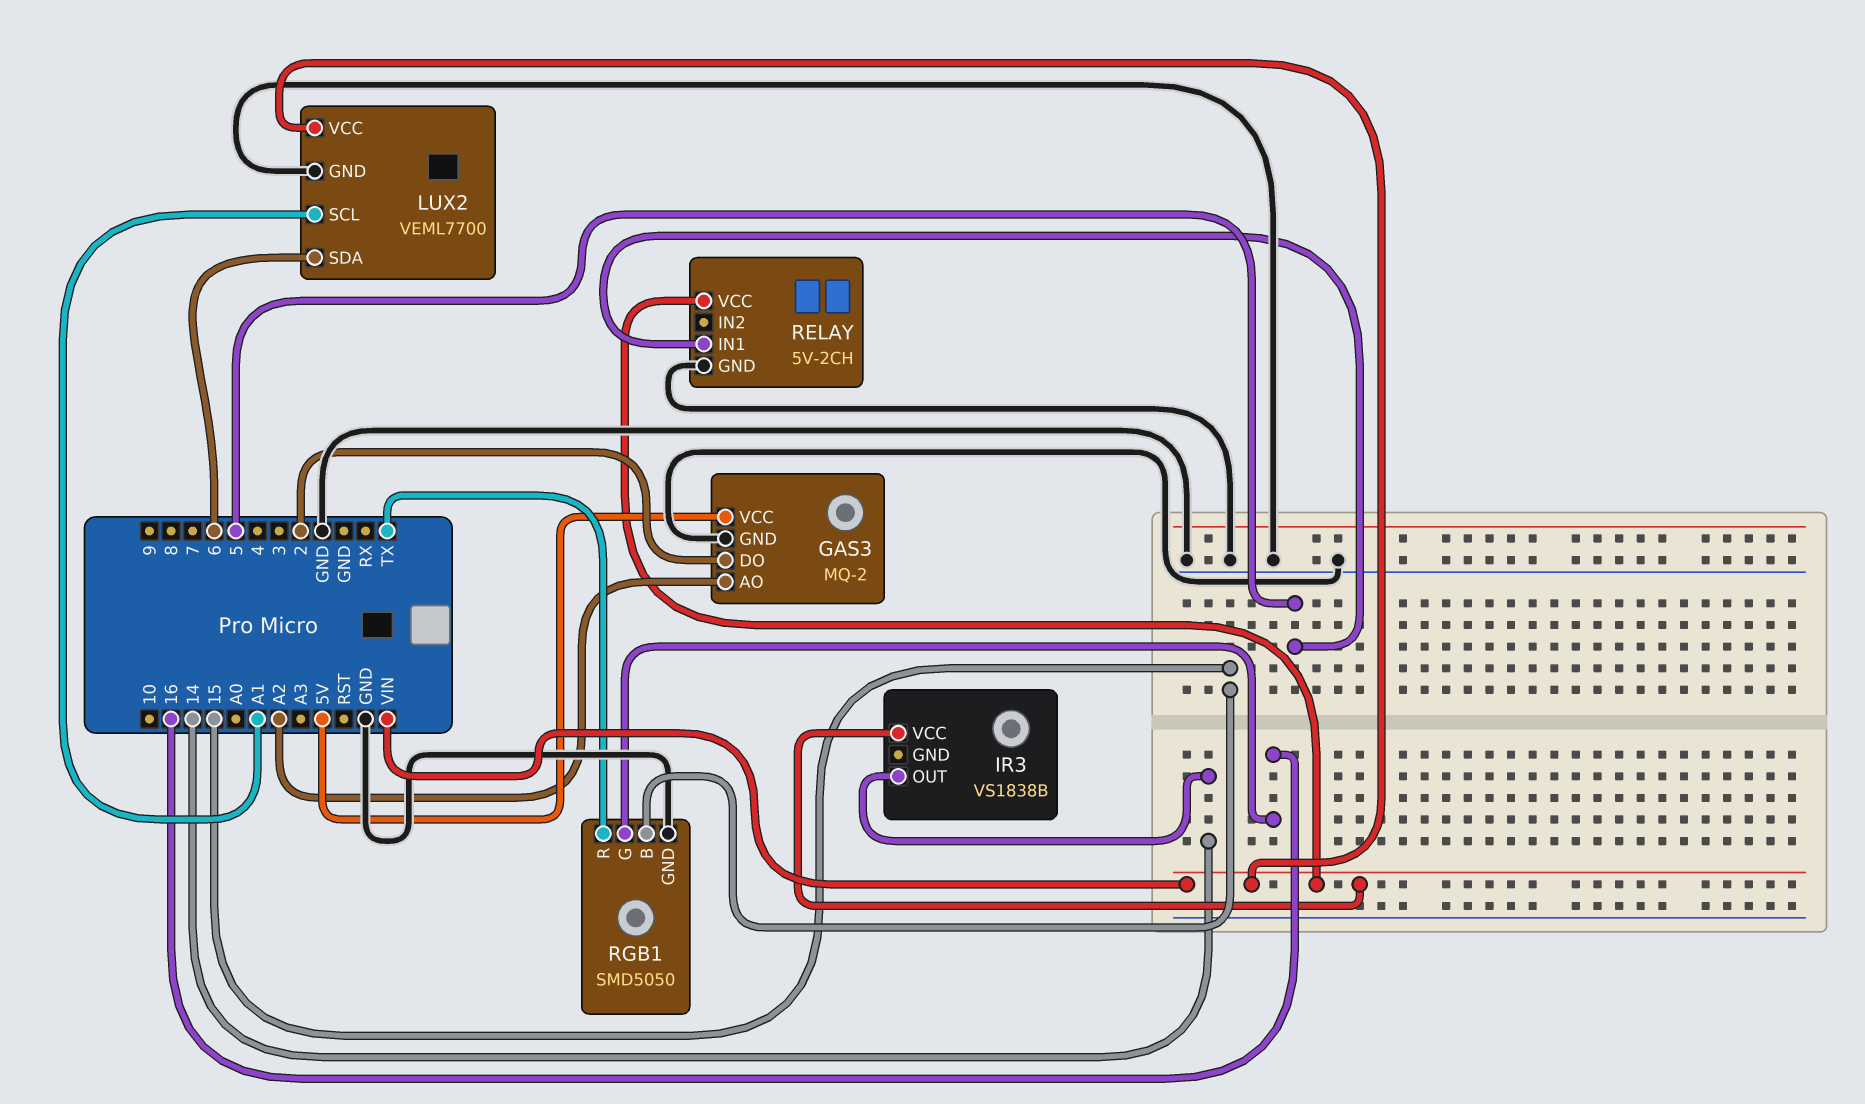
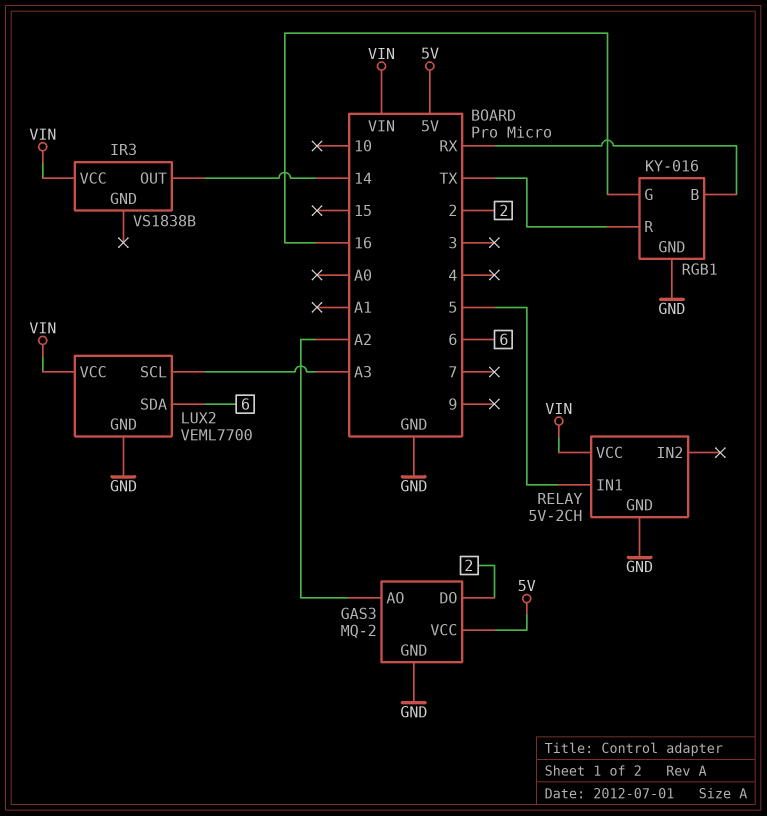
LUX2 pin SCL: A1 -> A3
RGB1: SMD5050 -> KY-016
RGB1 pin B: 15 -> RX

